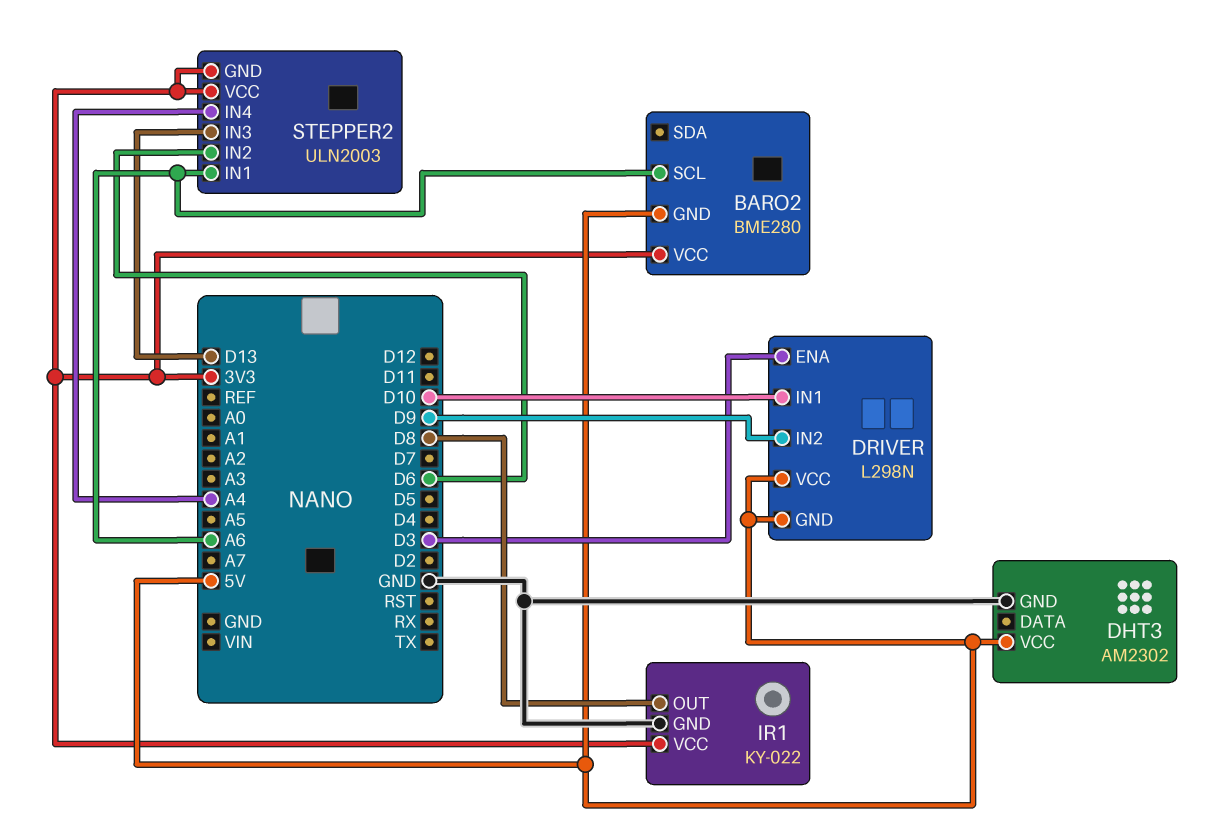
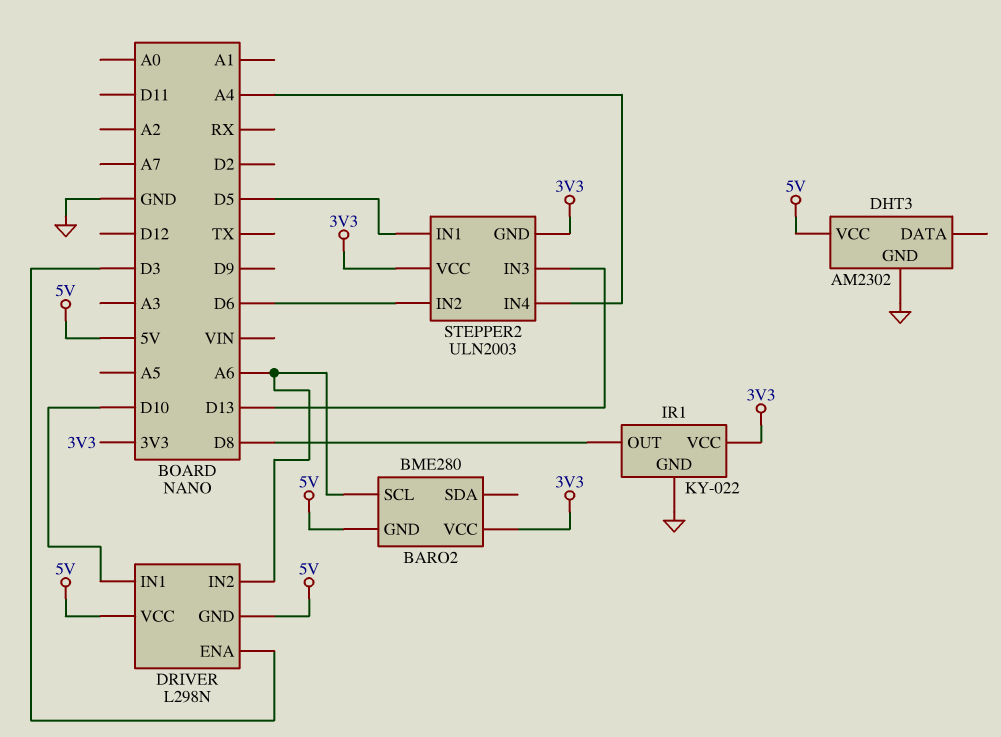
DRIVER pin IN2: D9 -> A6
STEPPER2 pin IN1: A6 -> D5

